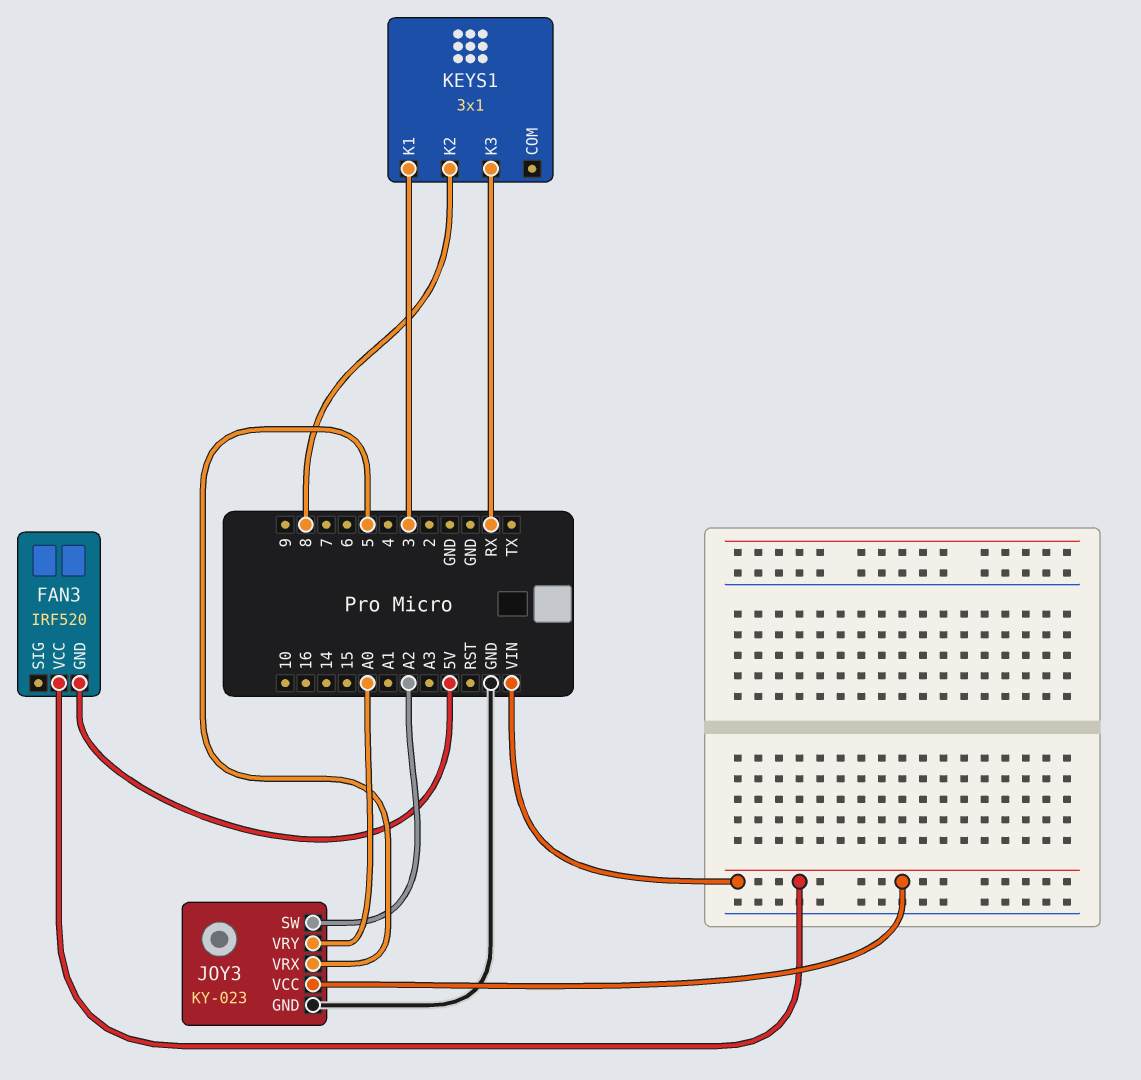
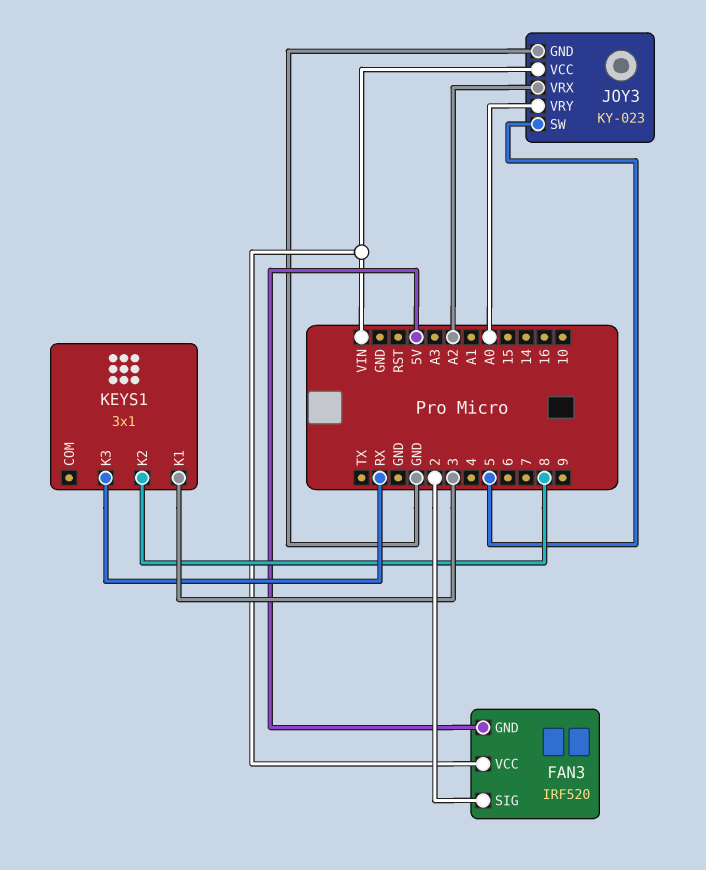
FAN3 pin SIG: none -> 2
JOY3 pin SW: A2 -> 5
JOY3 pin VRX: 5 -> A2

